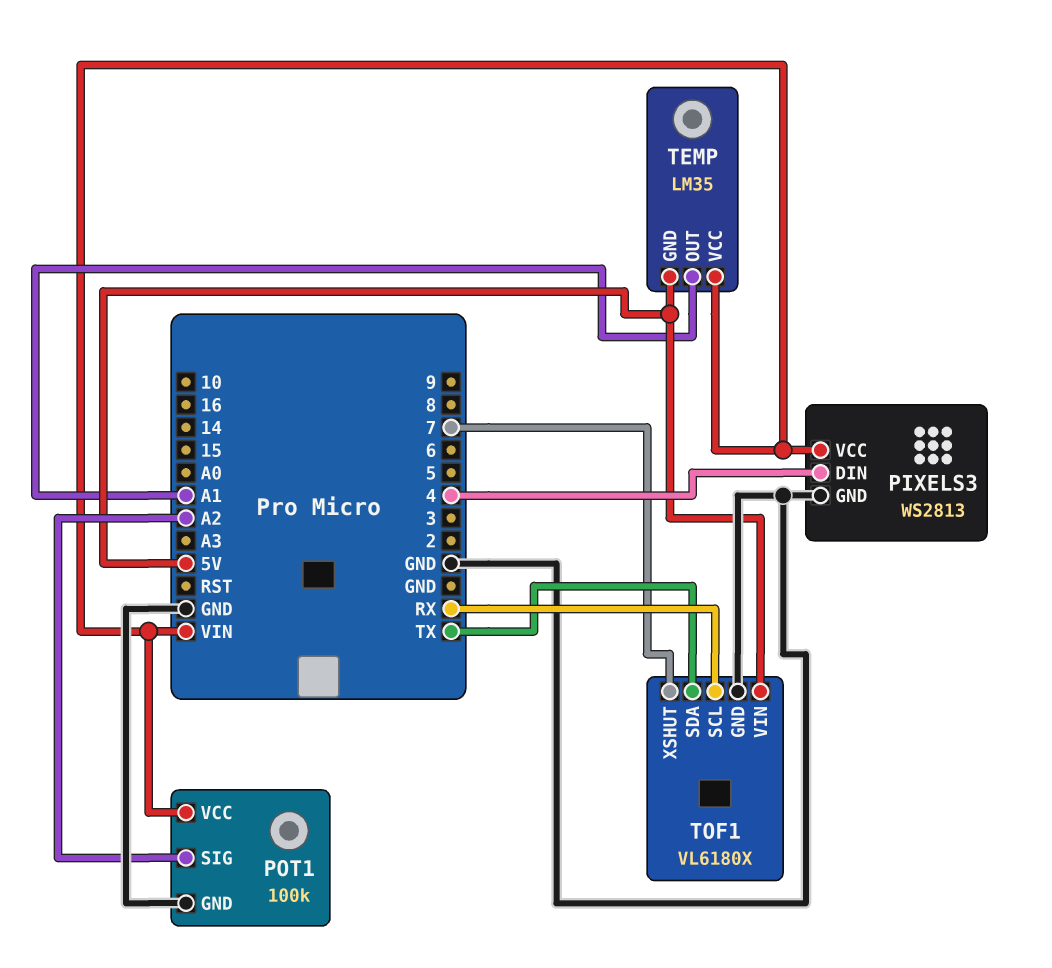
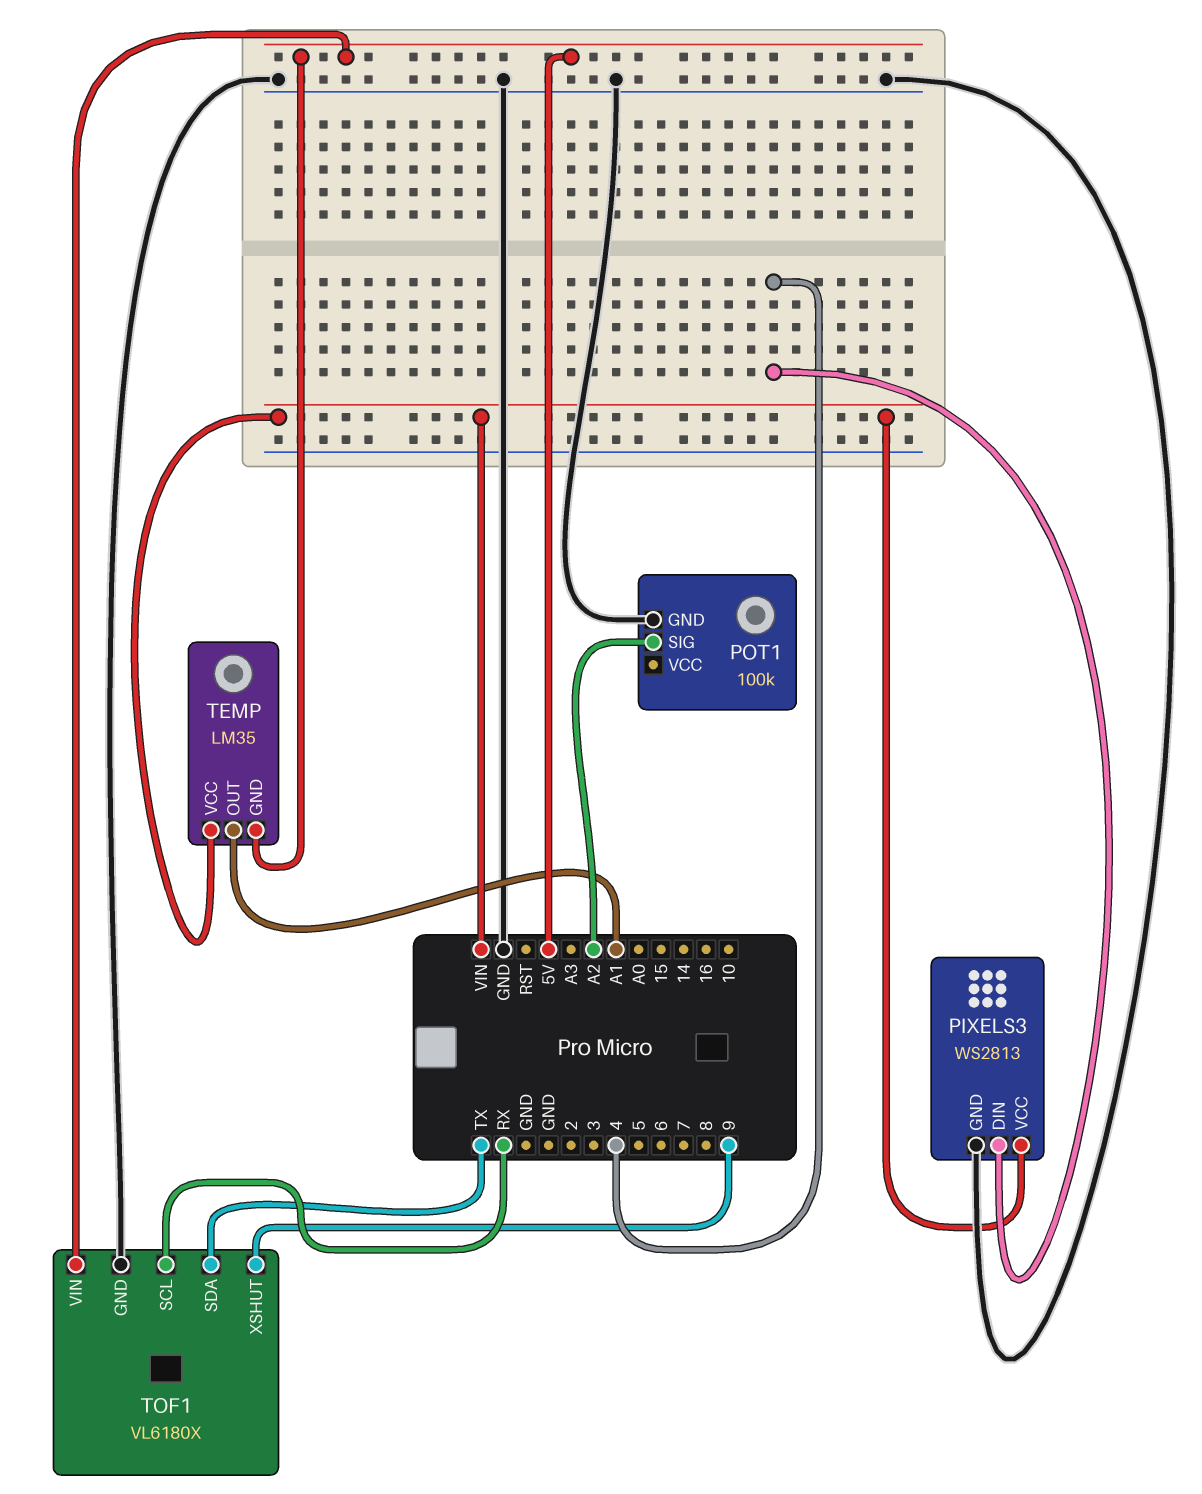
POT1 pin VCC: VIN -> none
TOF1 pin XSHUT: 7 -> 9

